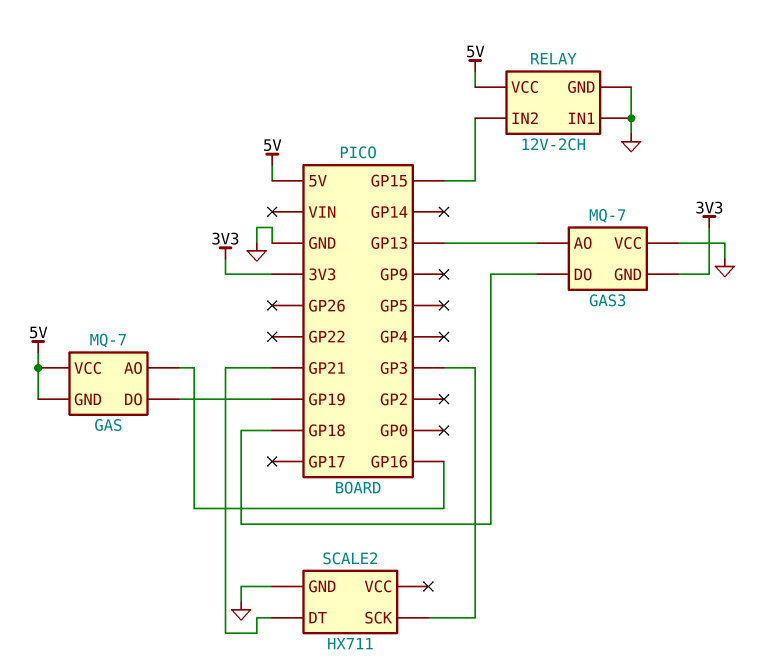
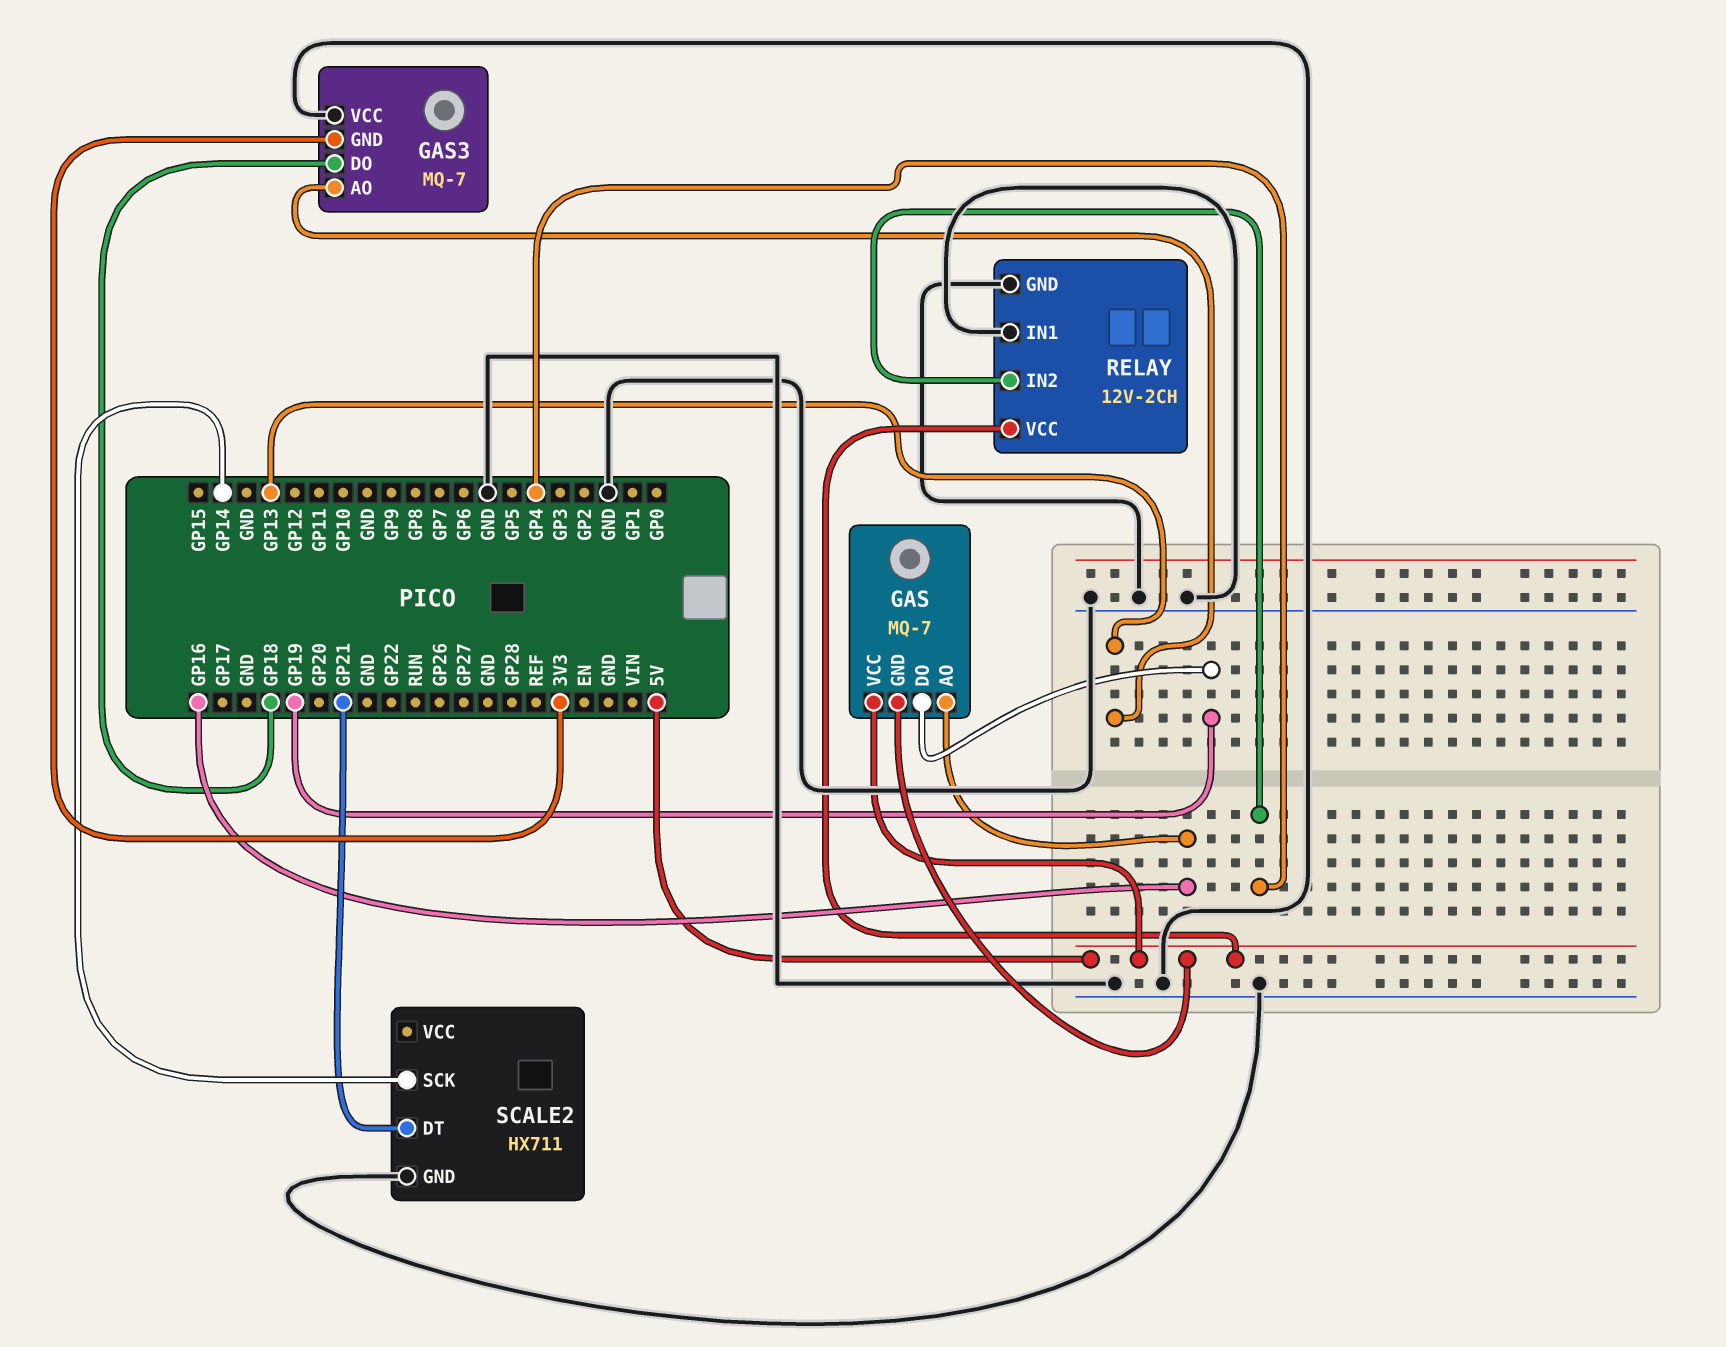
RELAY pin IN2: GP15 -> GP4
SCALE2 pin SCK: GP3 -> GP14

